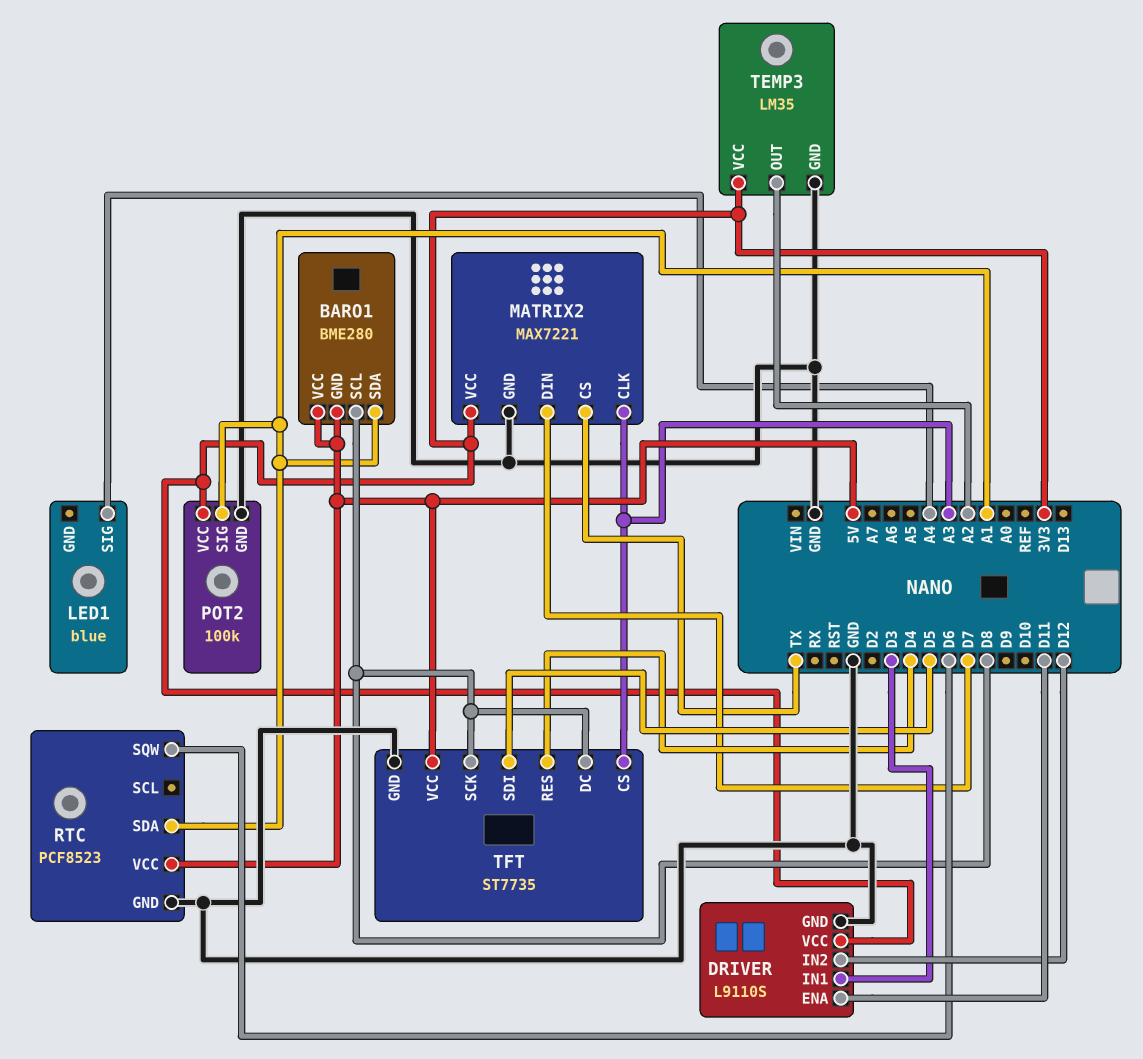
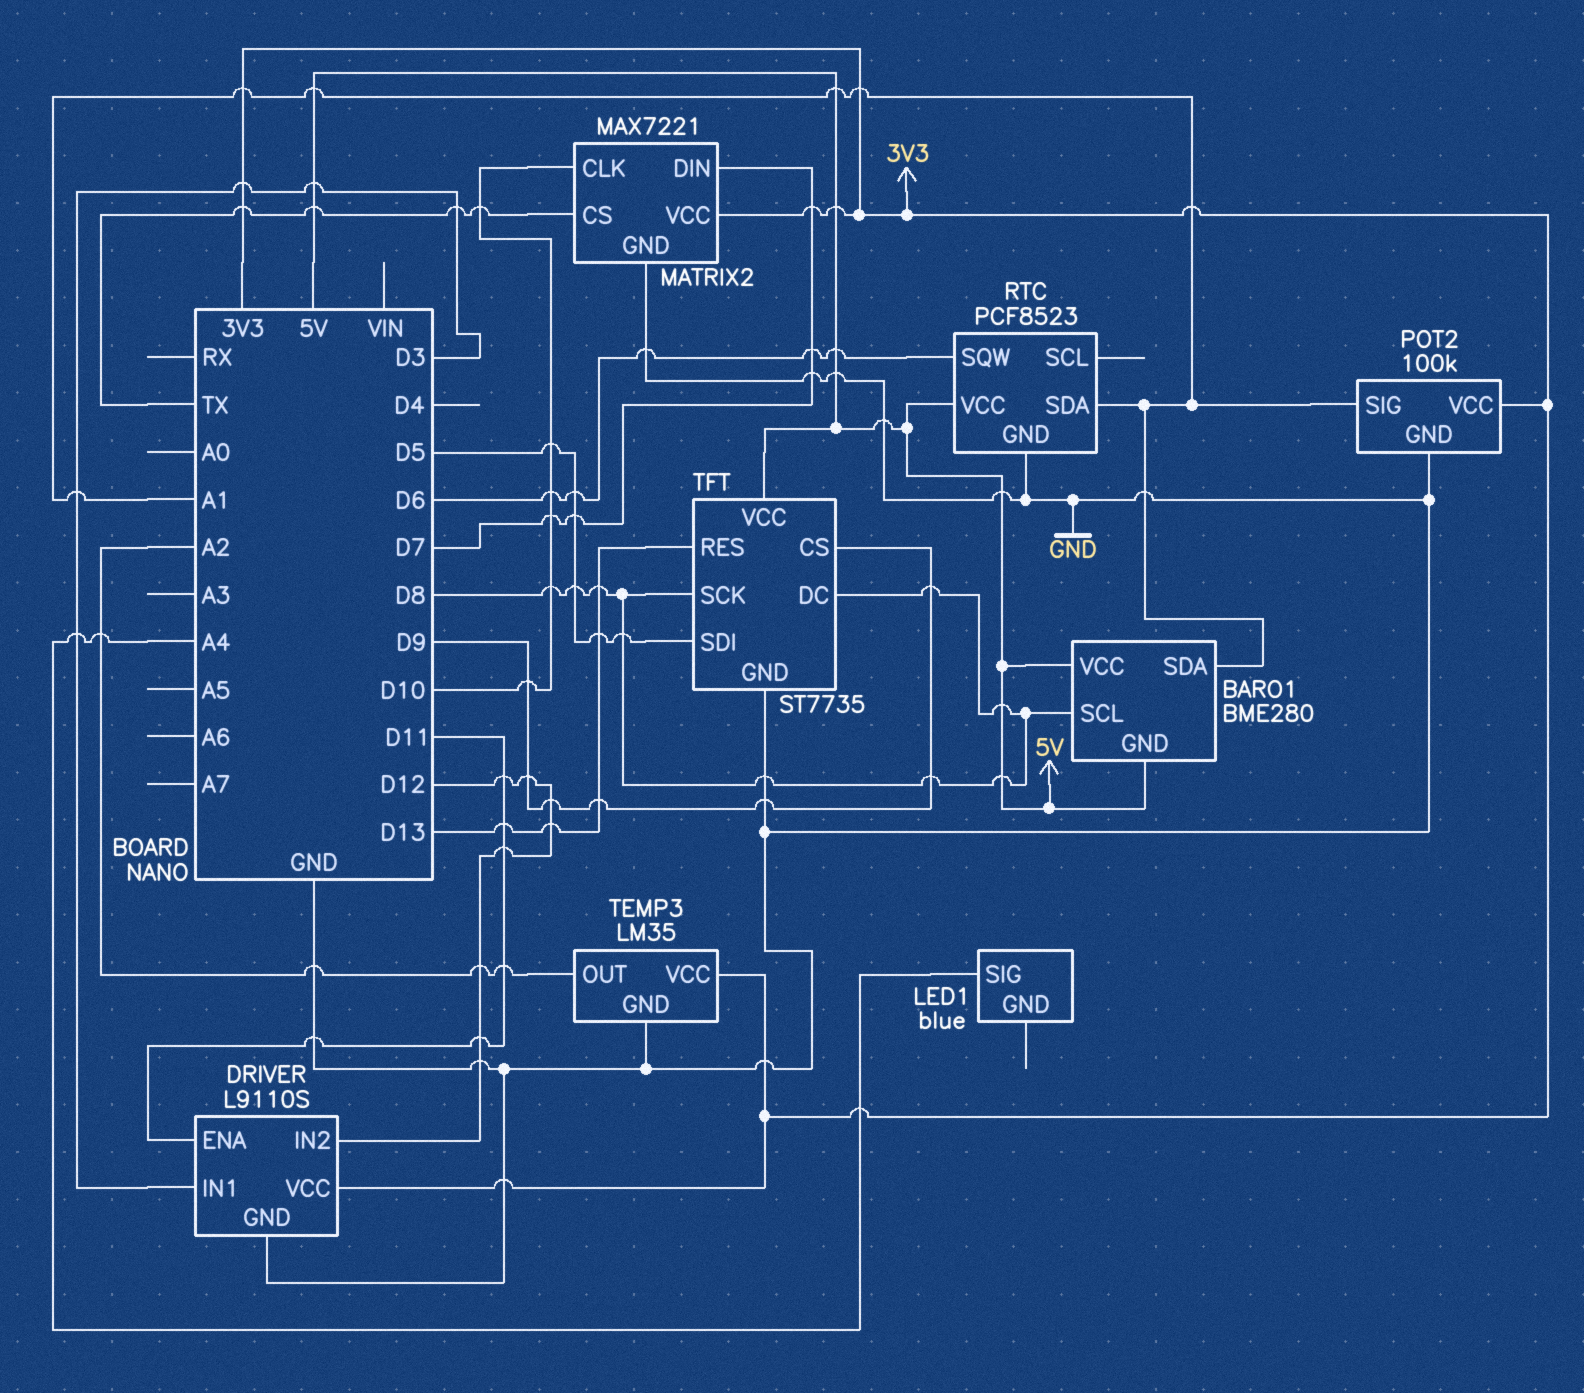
MATRIX2 pin CLK: A3 -> D10
TFT pin CS: A3 -> D9
TFT pin RES: D4 -> D13

